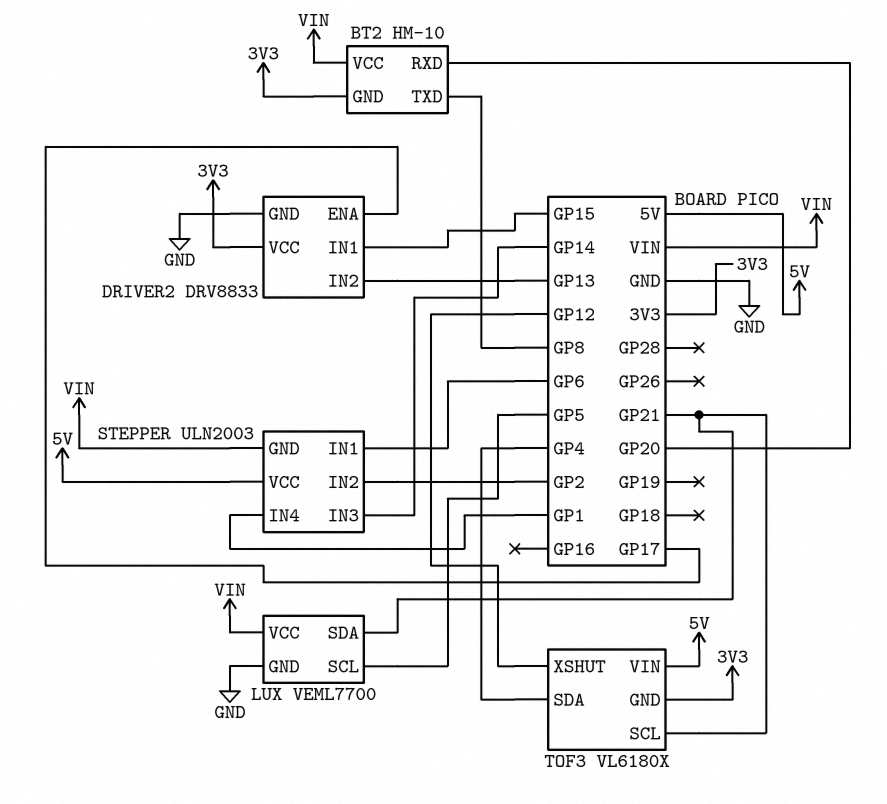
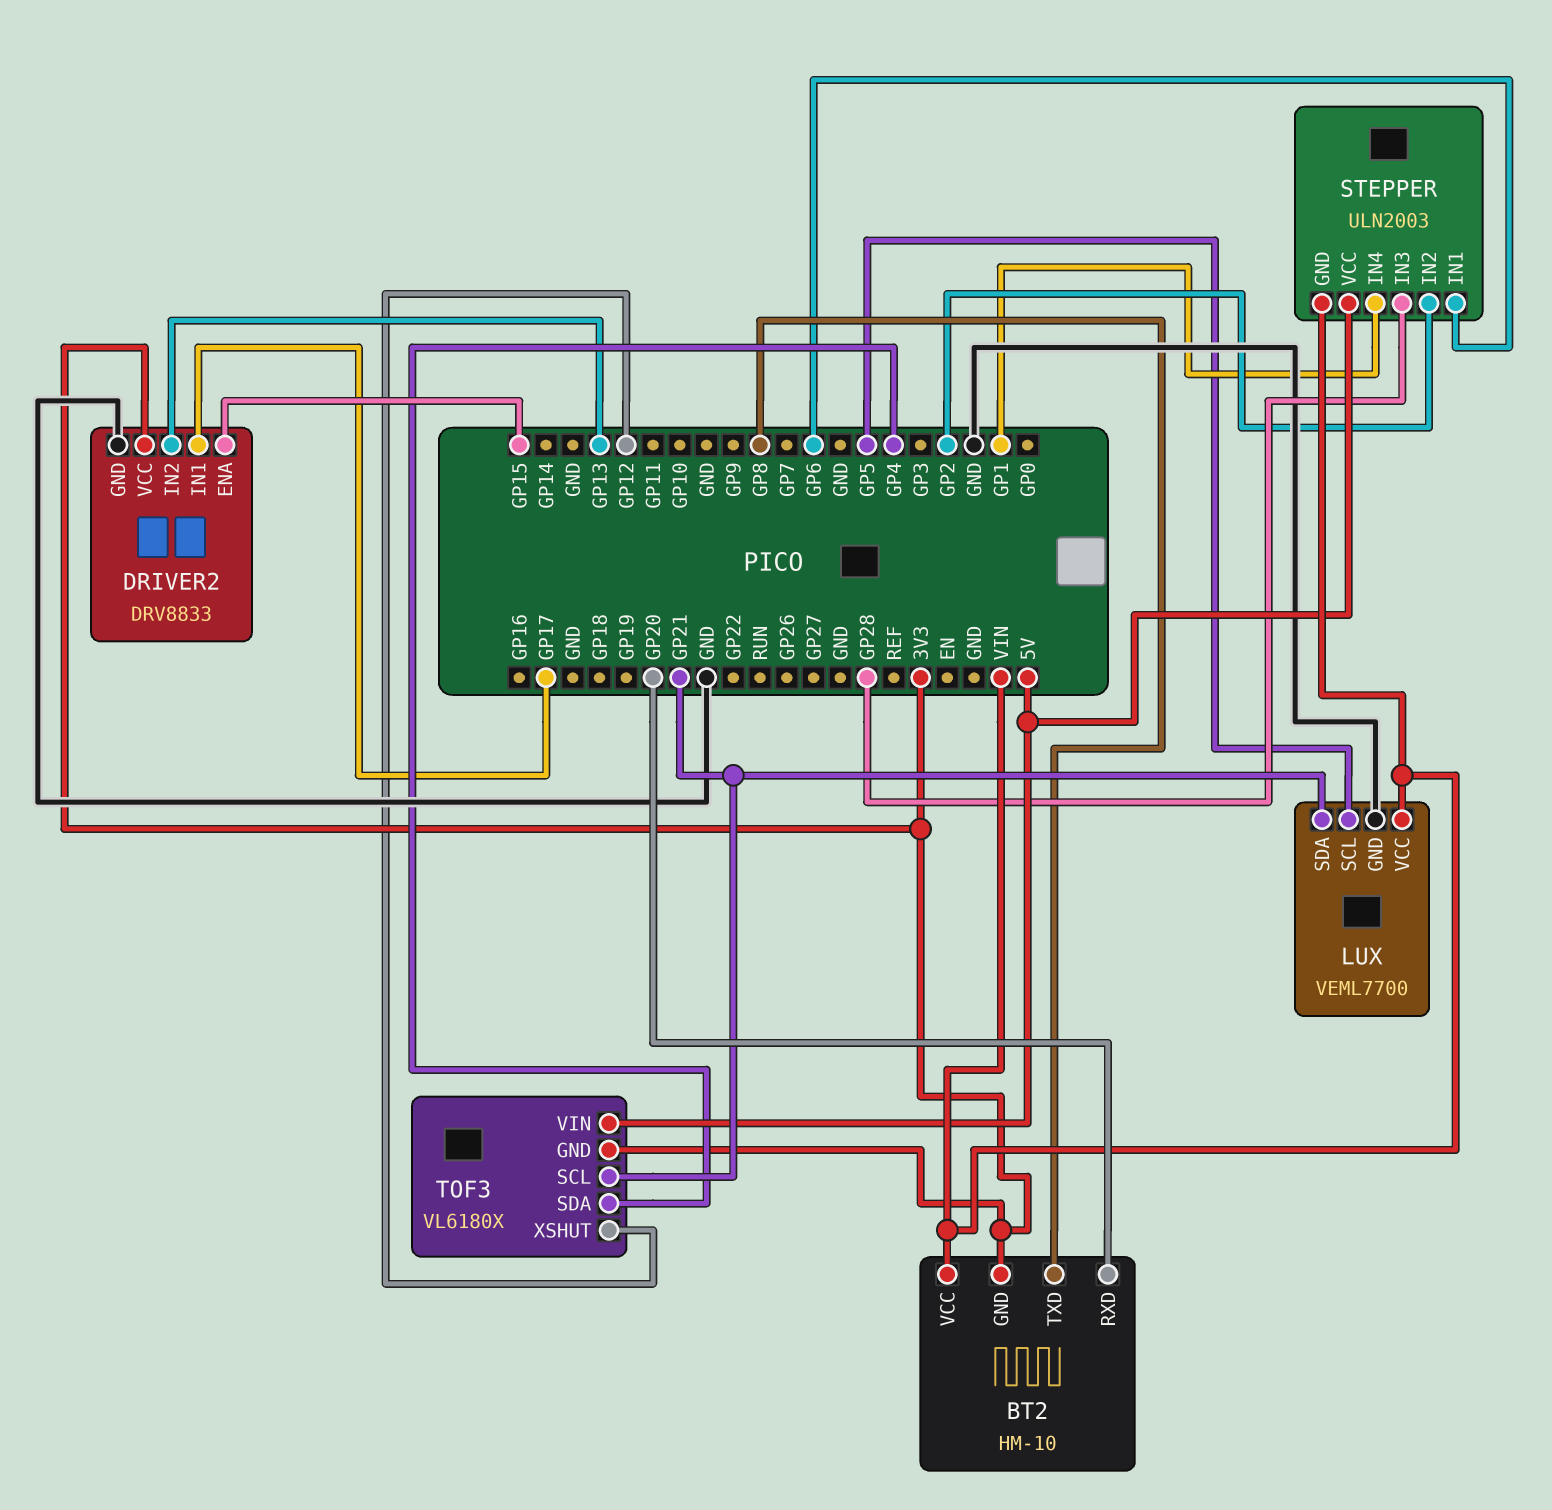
DRIVER2 pin ENA: GP17 -> GP15
DRIVER2 pin IN1: GP15 -> GP17
STEPPER pin IN3: GP14 -> GP28

